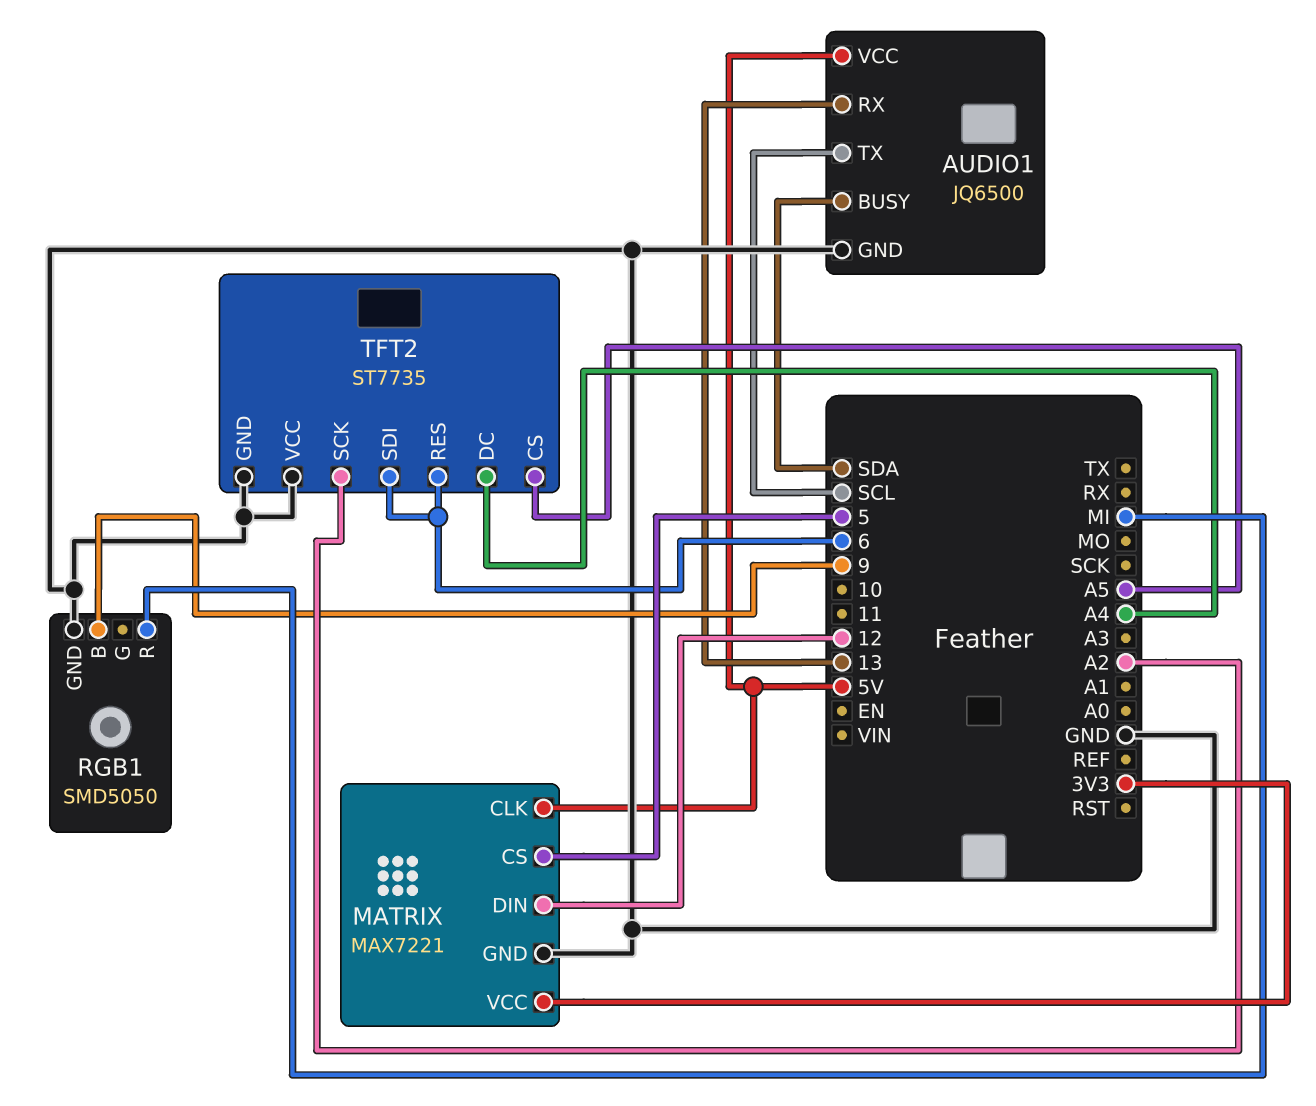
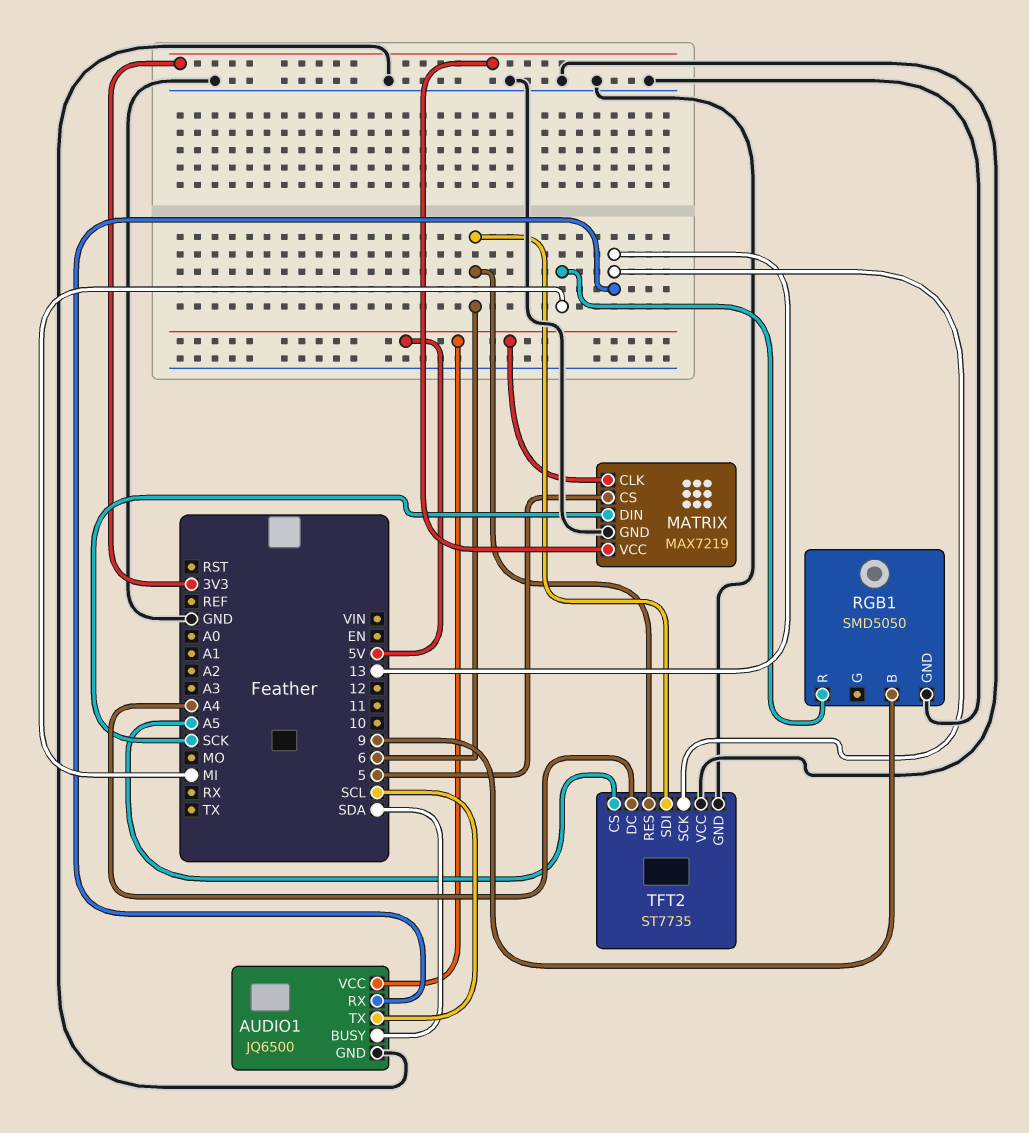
MATRIX: MAX7221 -> MAX7219
MATRIX pin DIN: 12 -> SCK
TFT2 pin SCK: A2 -> 13

